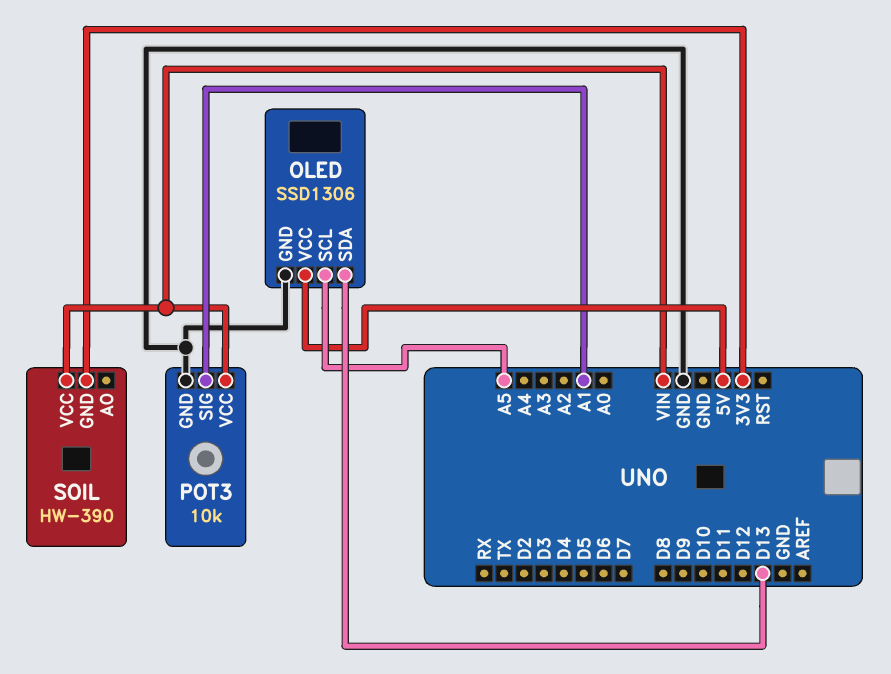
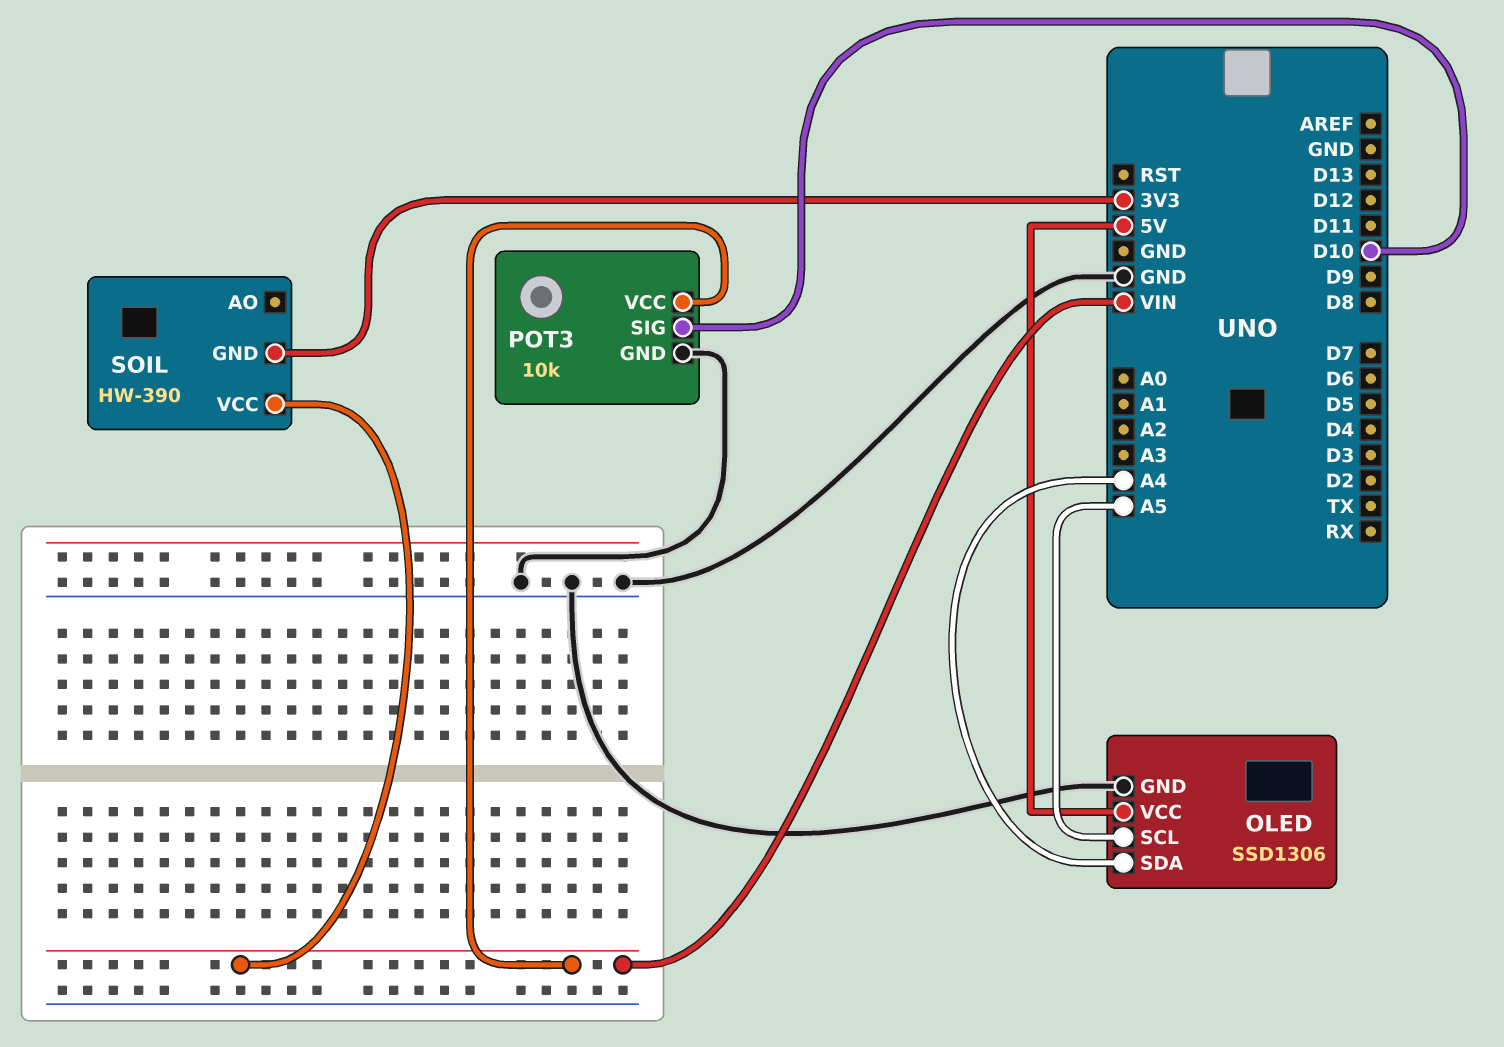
OLED pin SDA: D13 -> A4
POT3 pin SIG: A1 -> D10

